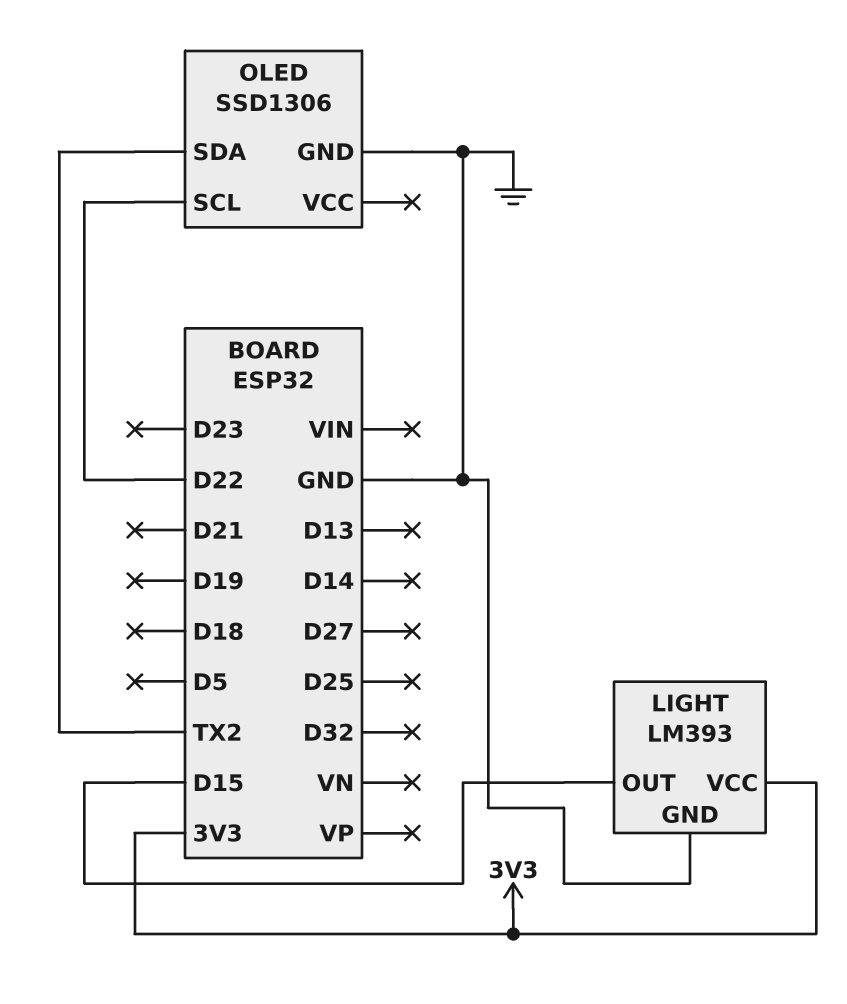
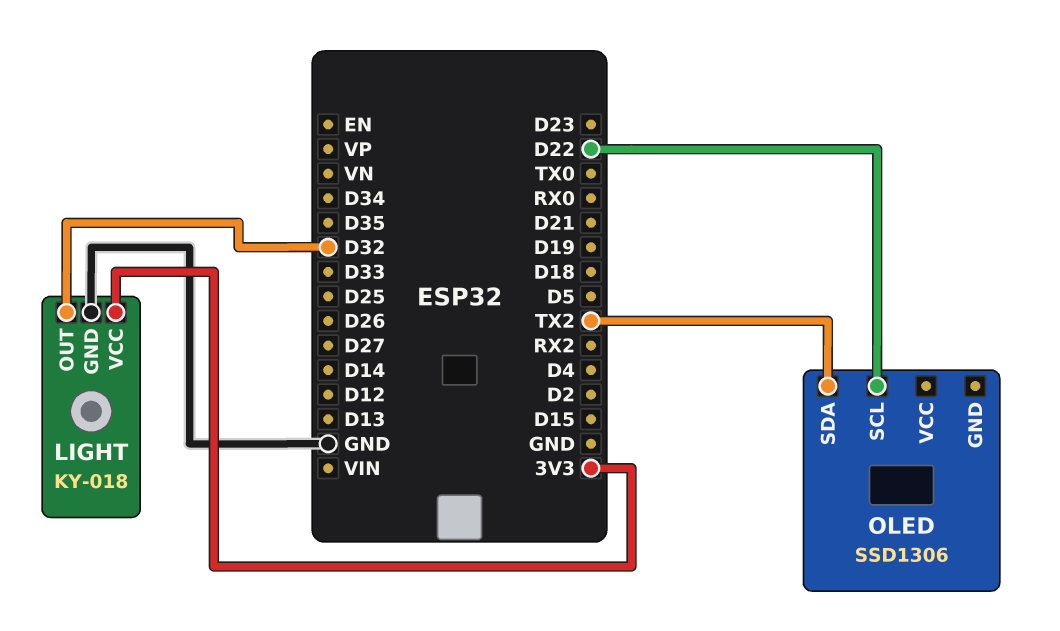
LIGHT: LM393 -> KY-018
LIGHT pin OUT: D15 -> D32
OLED pin GND: GND -> none

